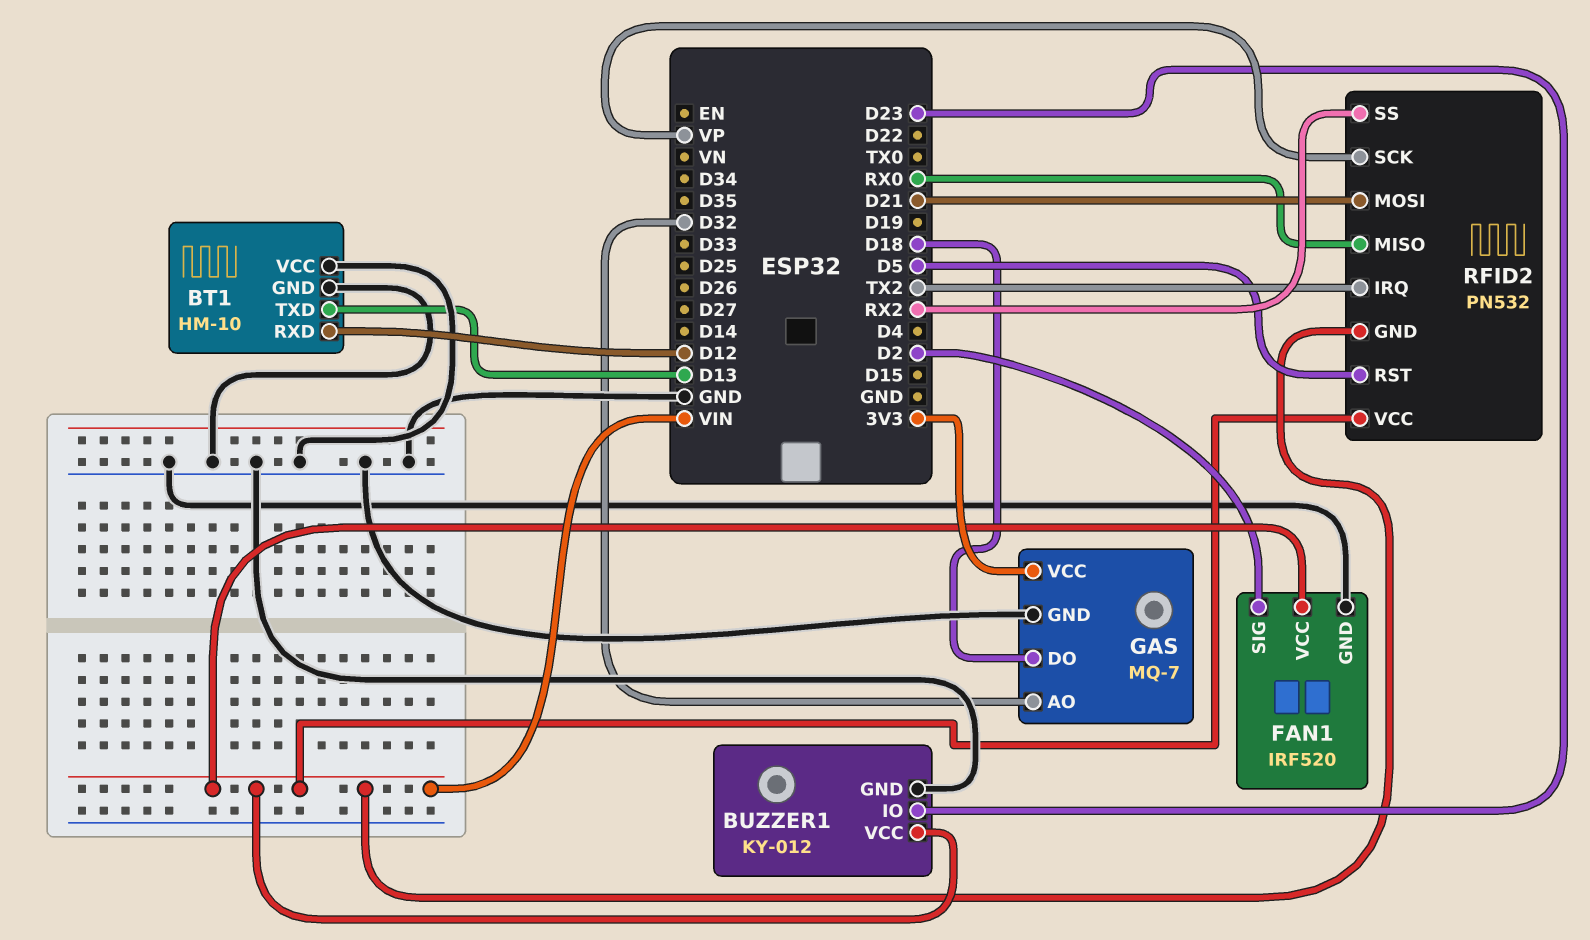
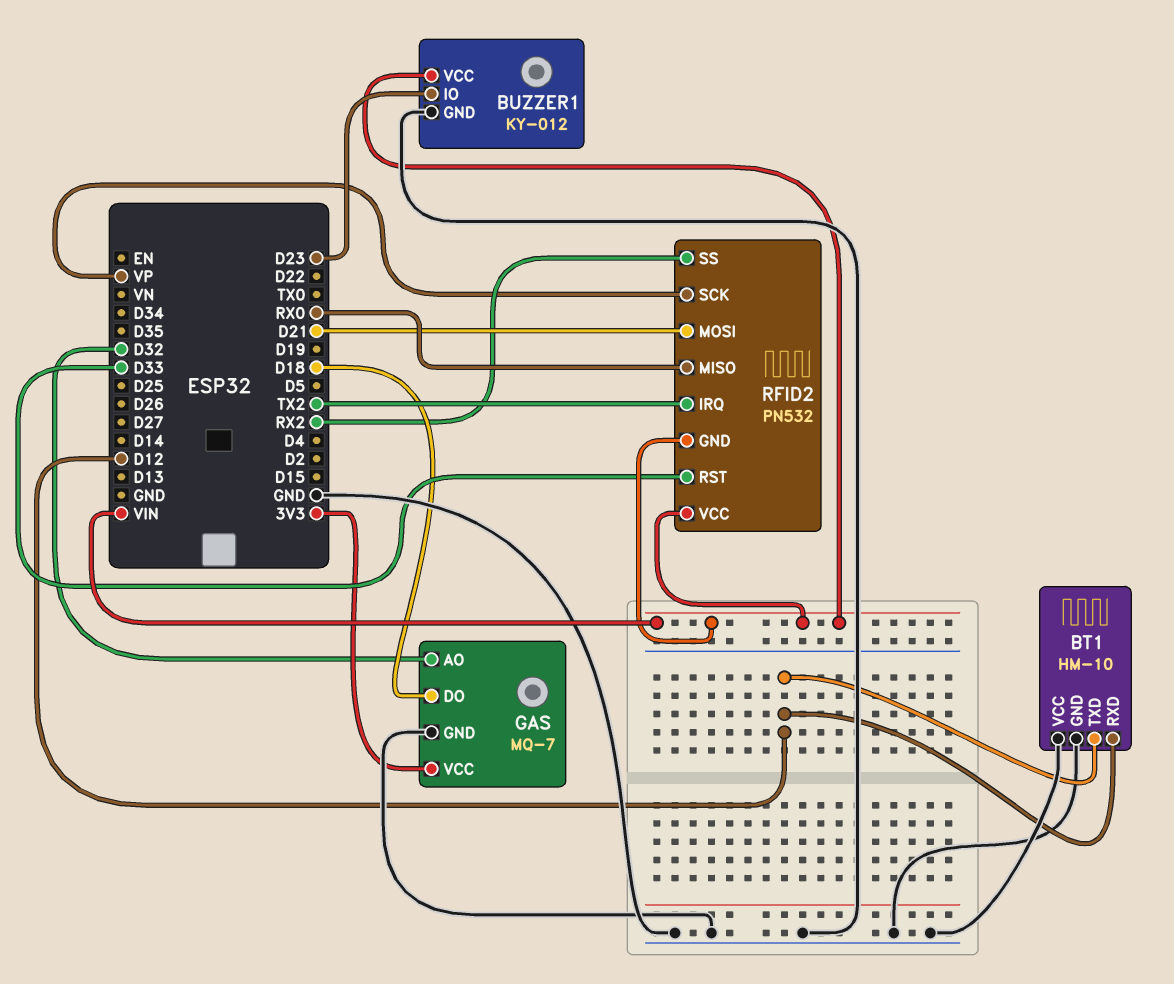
BT1 pin TXD: D13 -> D12
FAN1: IRF520 -> none
FAN1 pin GND: GND -> none
FAN1 pin SIG: D2 -> none
FAN1 pin VCC: VIN -> none
RFID2 pin RST: D5 -> D33

